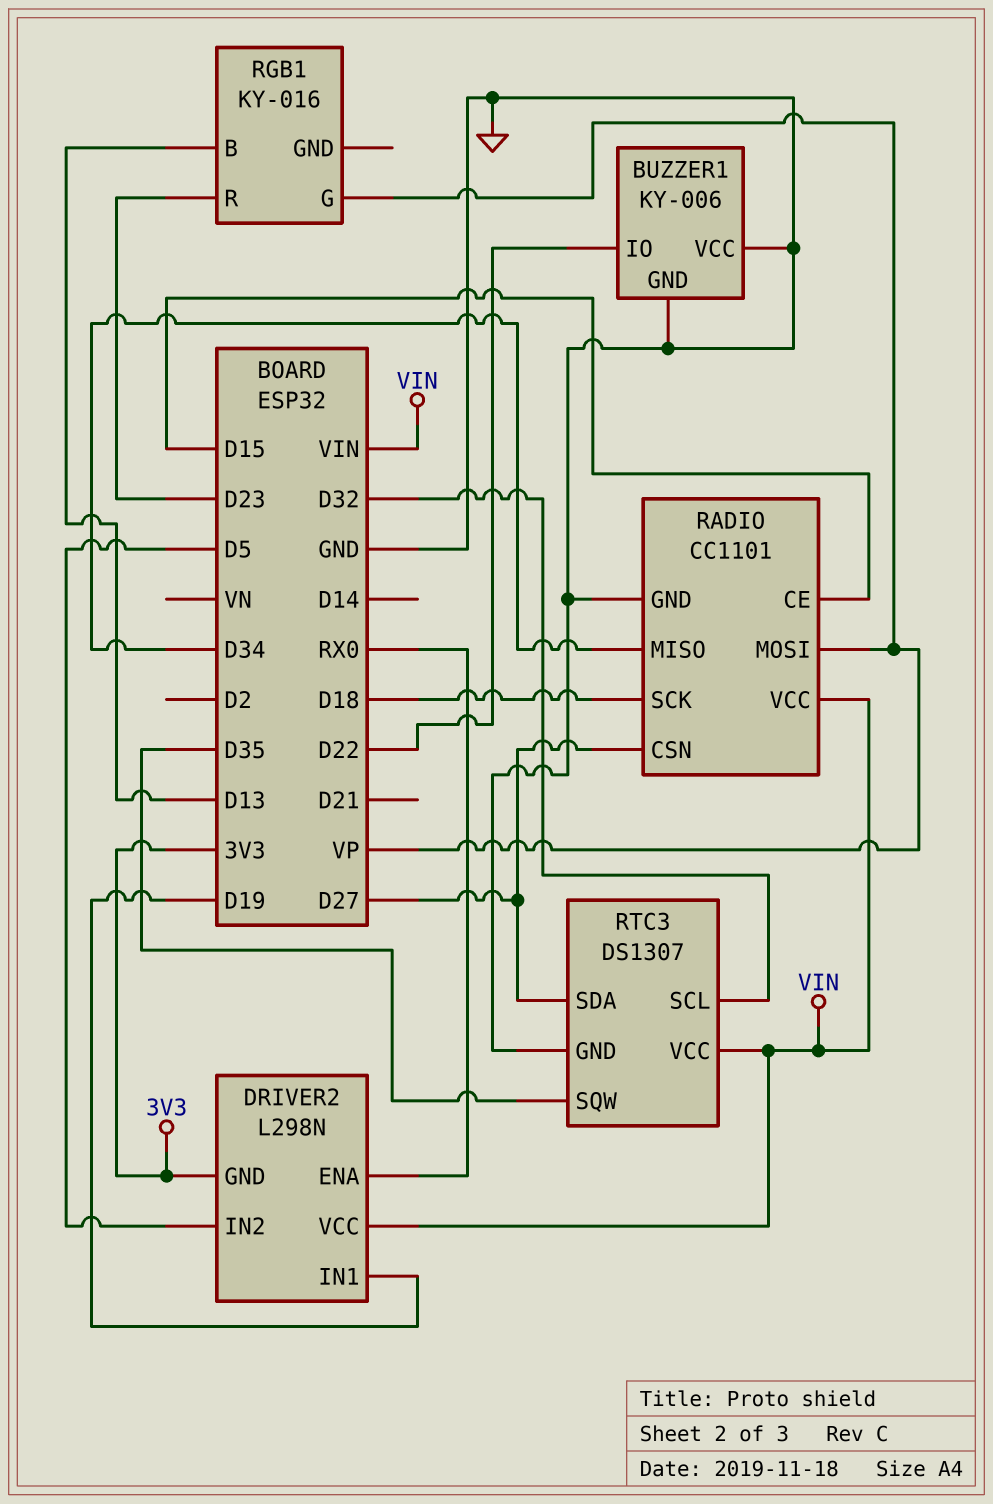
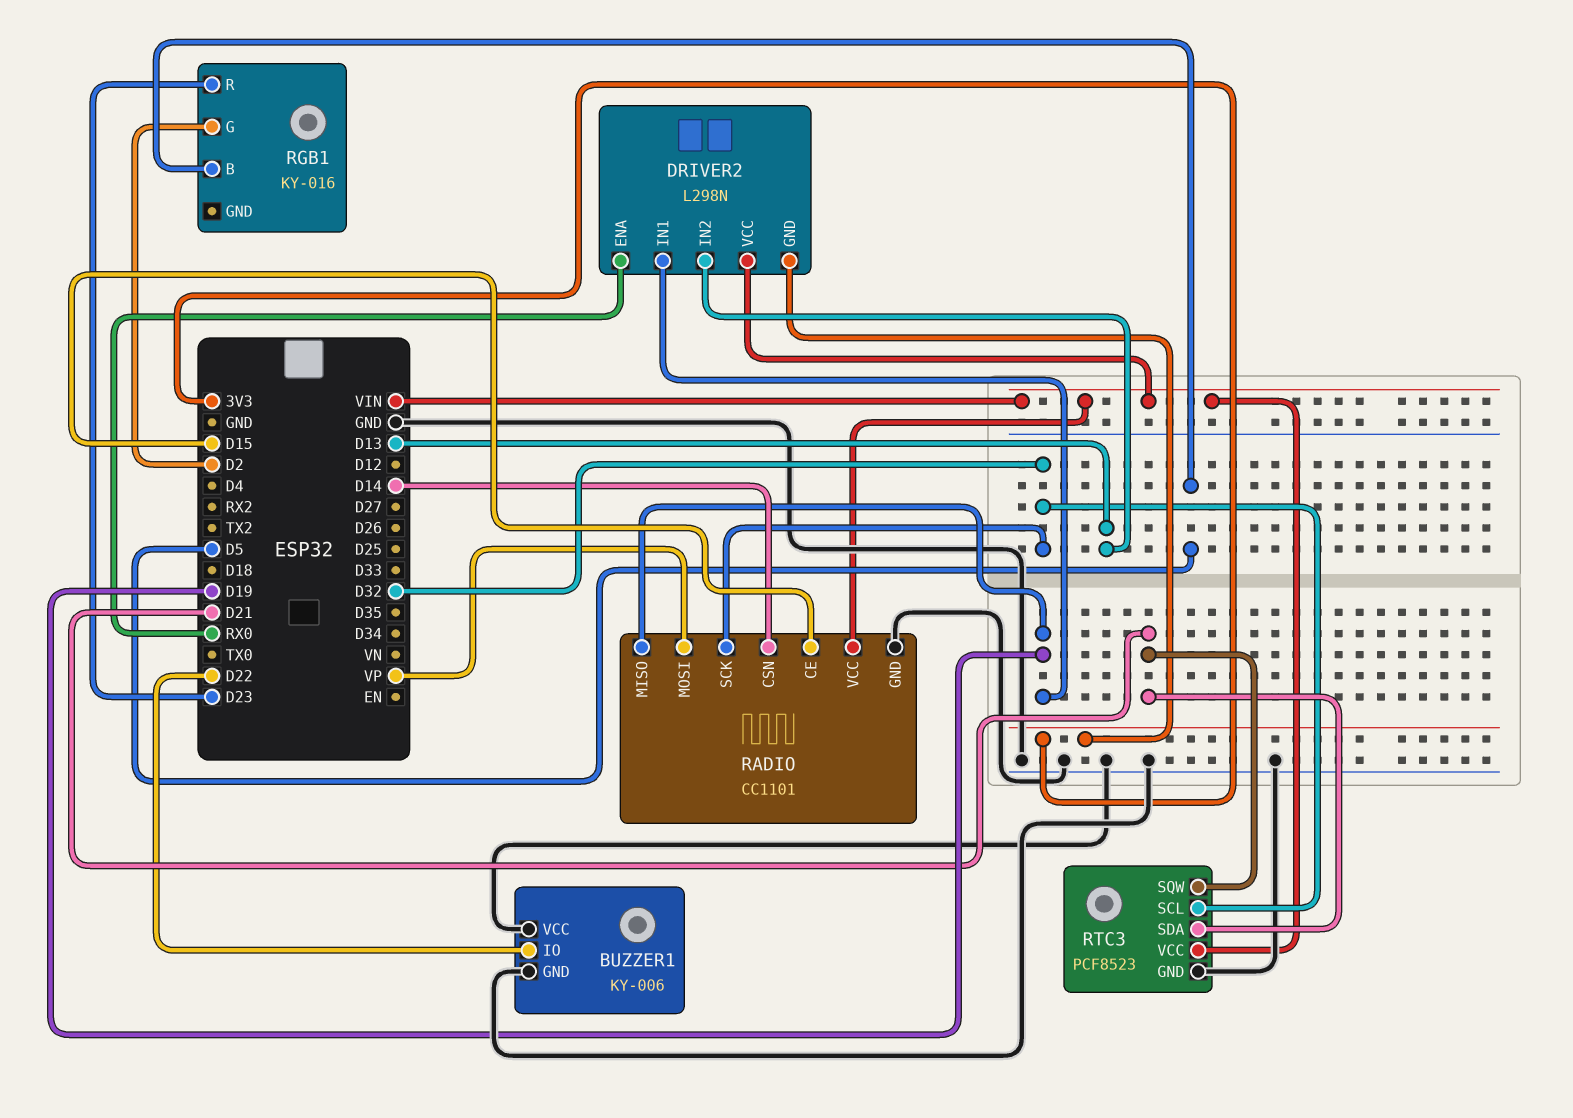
DRIVER2 pin IN2: D5 -> D13
RADIO pin CSN: D27 -> D14
RADIO pin MISO: D34 -> D19
RADIO pin SCK: D18 -> D32
RGB1 pin B: D13 -> D5
RGB1 pin G: VP -> D2
RTC3: DS1307 -> PCF8523
RTC3 pin SDA: D27 -> D21
RTC3 pin SQW: D35 -> D21

